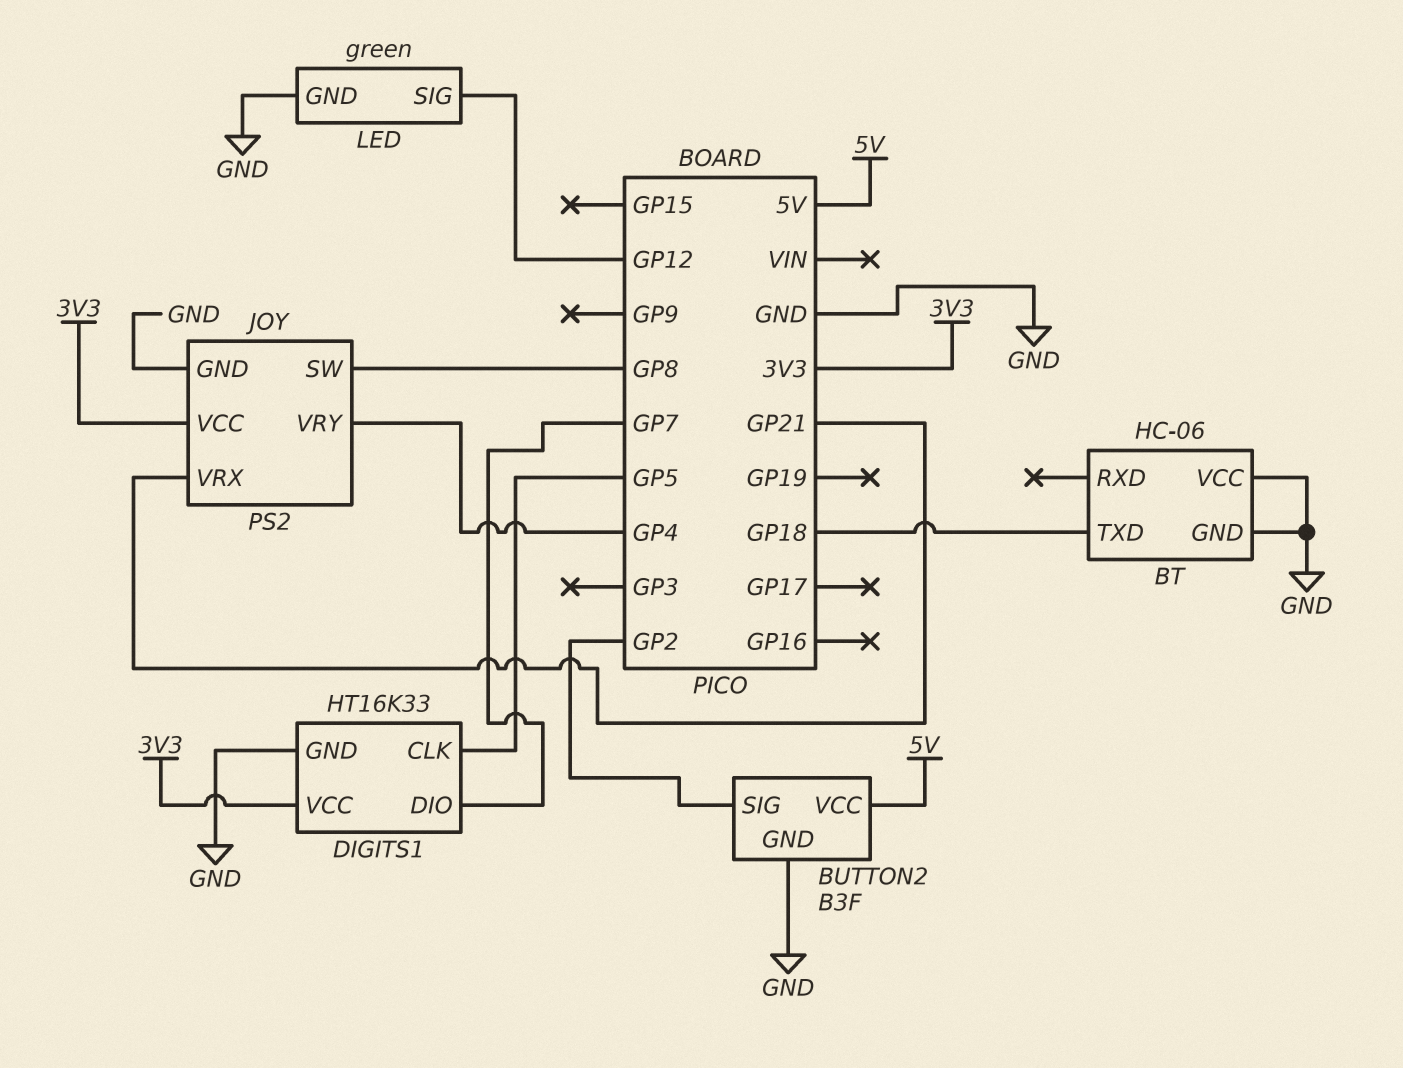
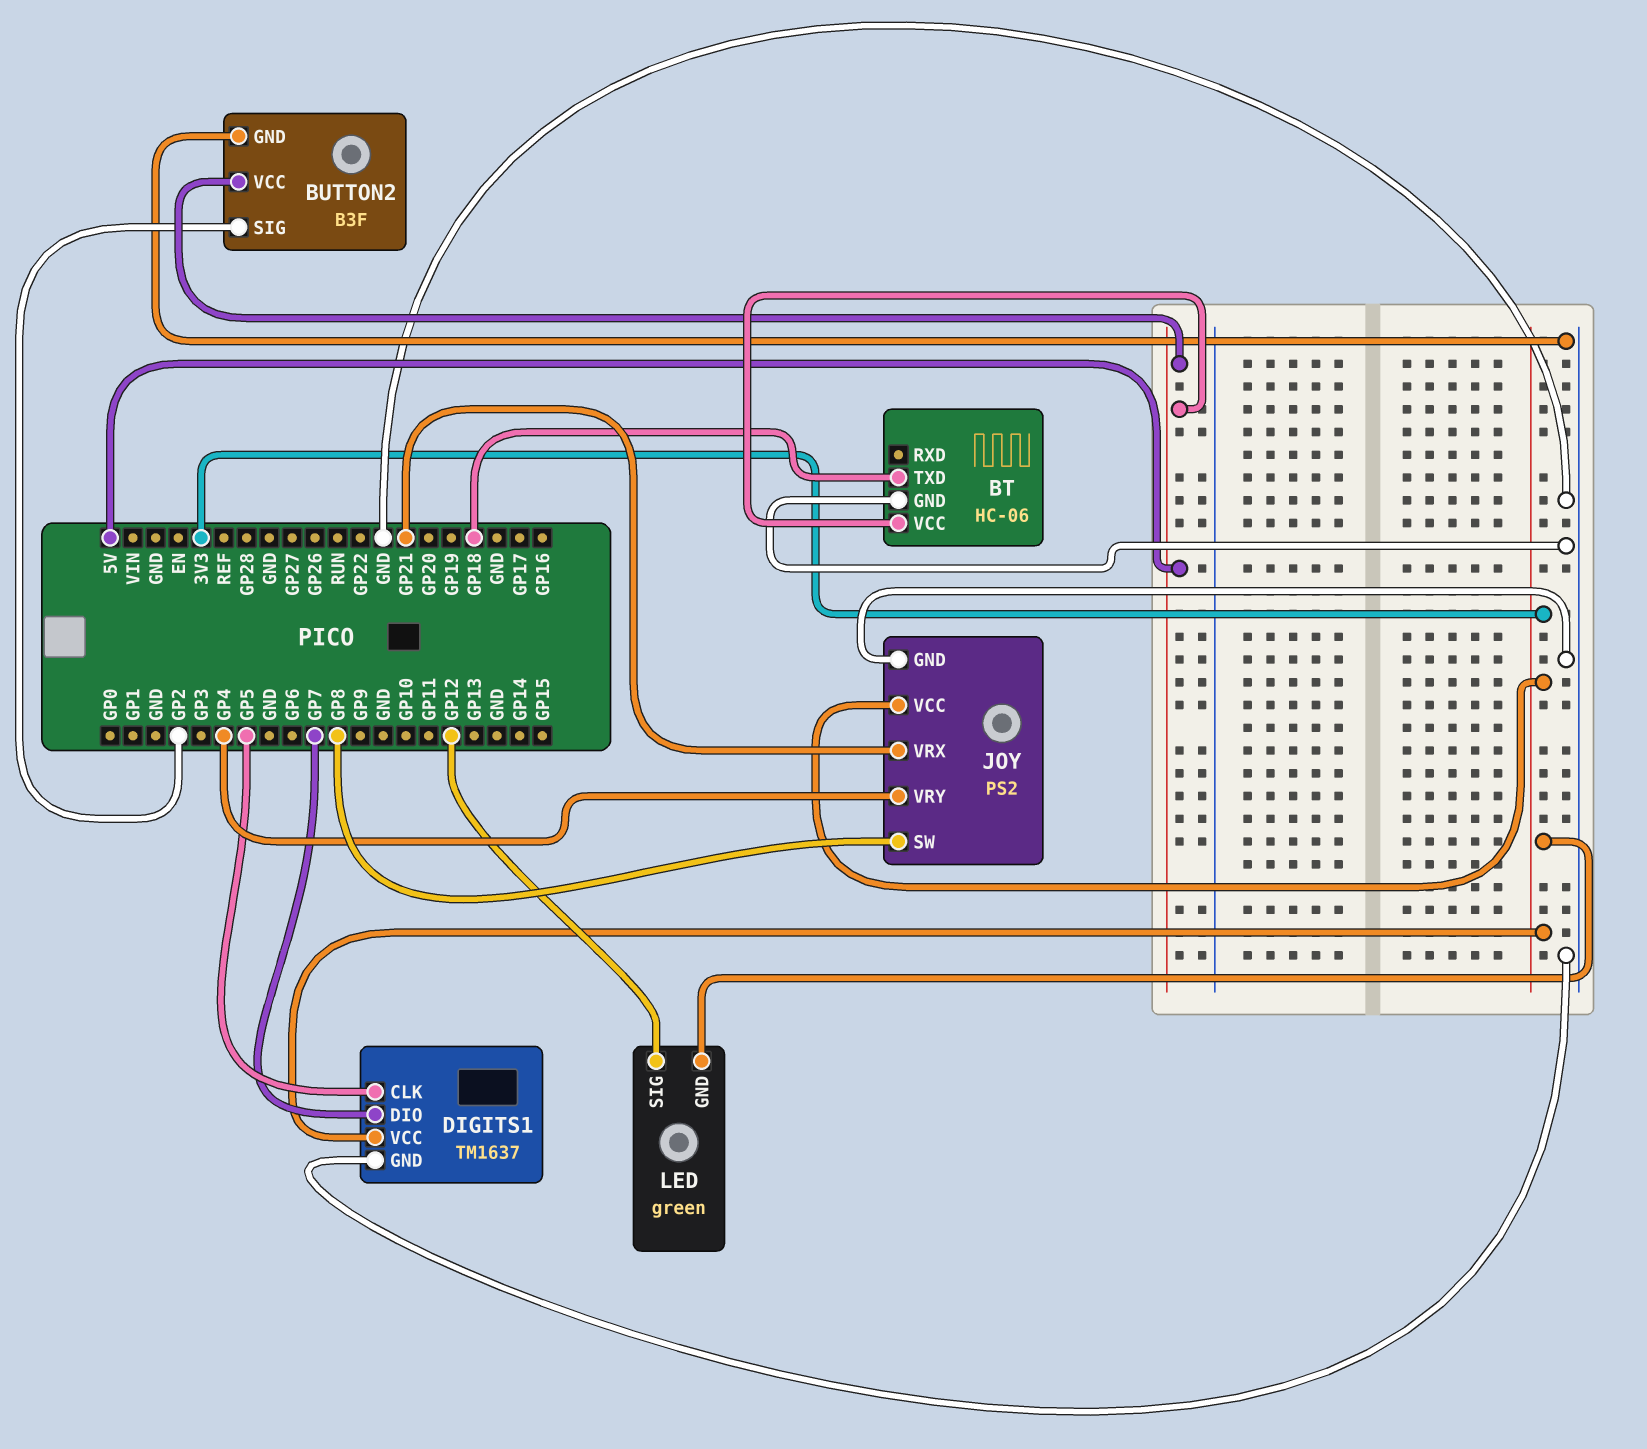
BT pin VCC: GND -> 5V
DIGITS1: HT16K33 -> TM1637
LED pin GND: GND -> 3V3

